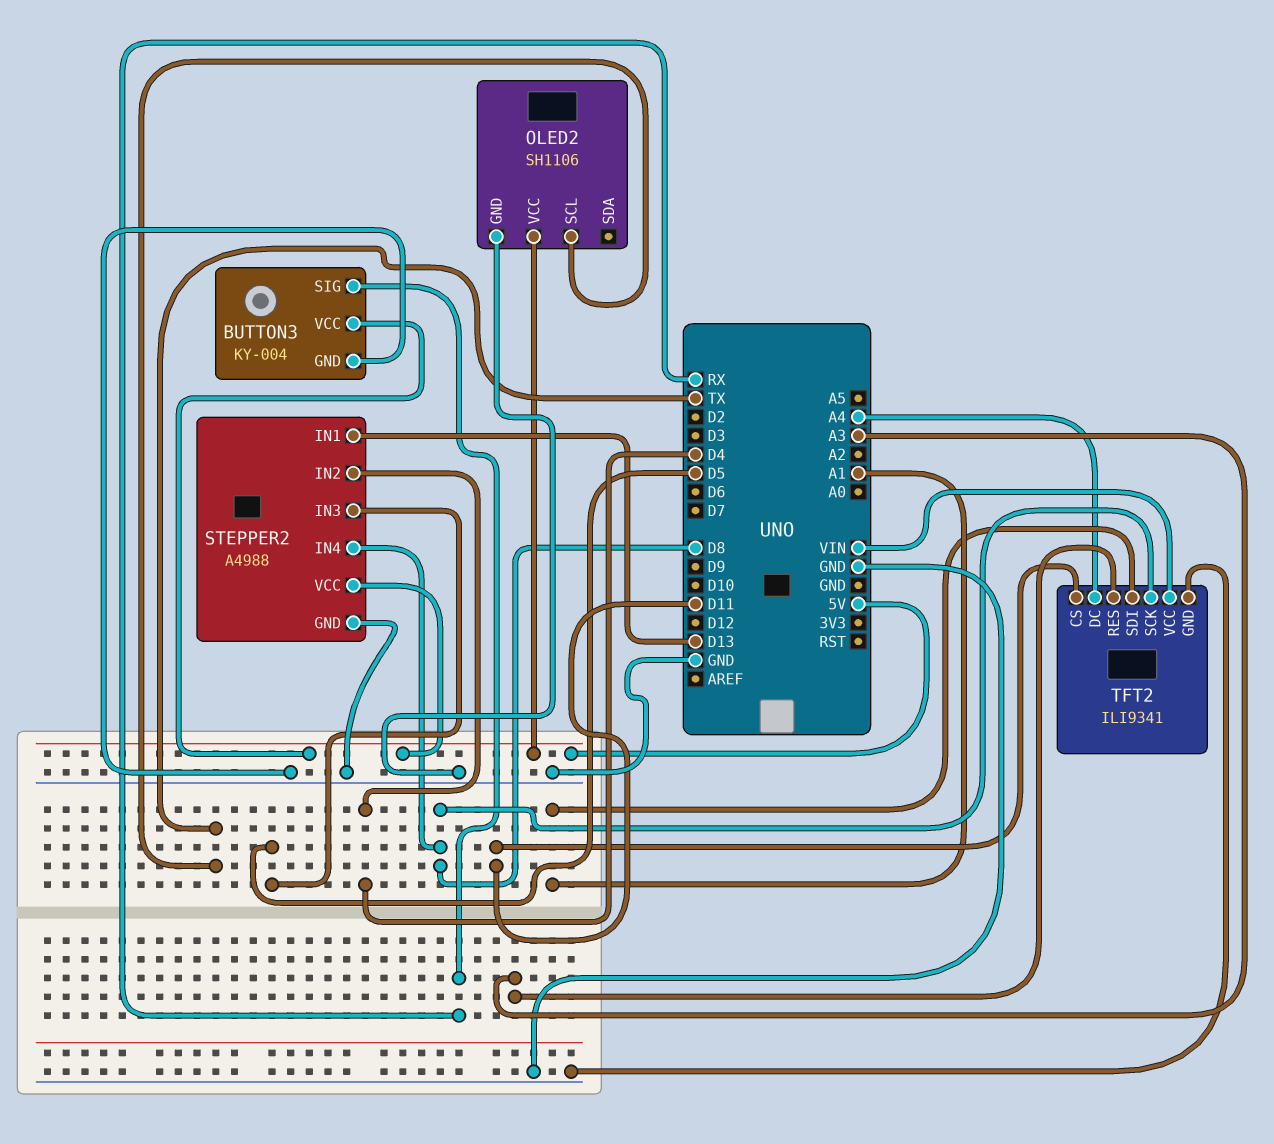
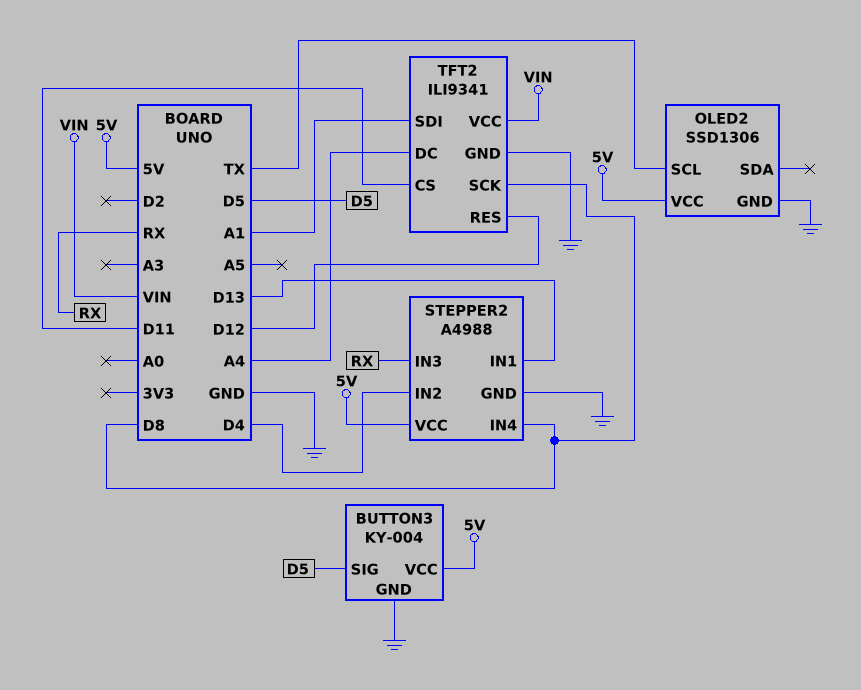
BUTTON3 pin SIG: RX -> D5
OLED2: SH1106 -> SSD1306
STEPPER2 pin IN3: D5 -> RX
TFT2 pin RES: A3 -> D12

